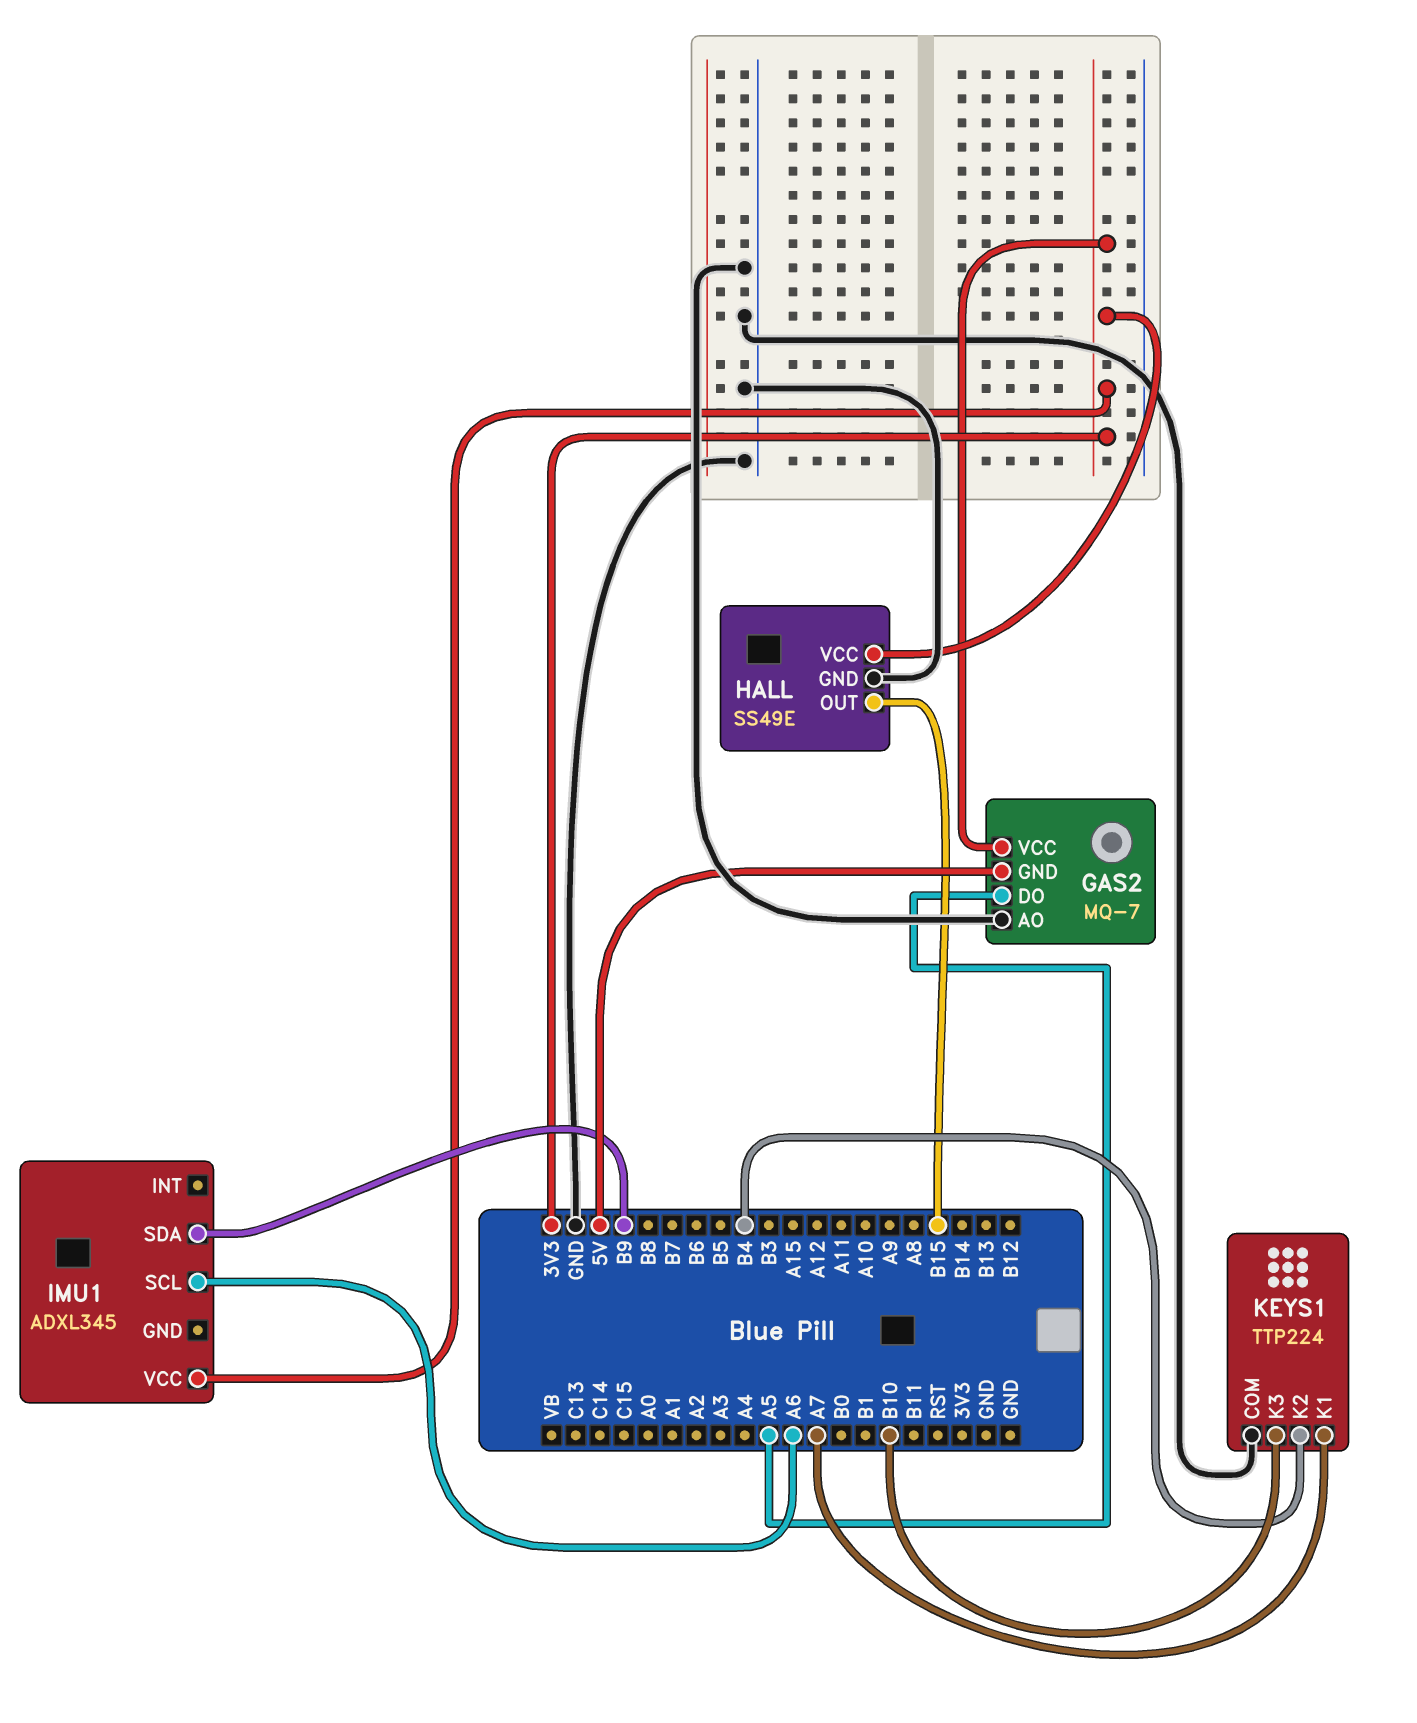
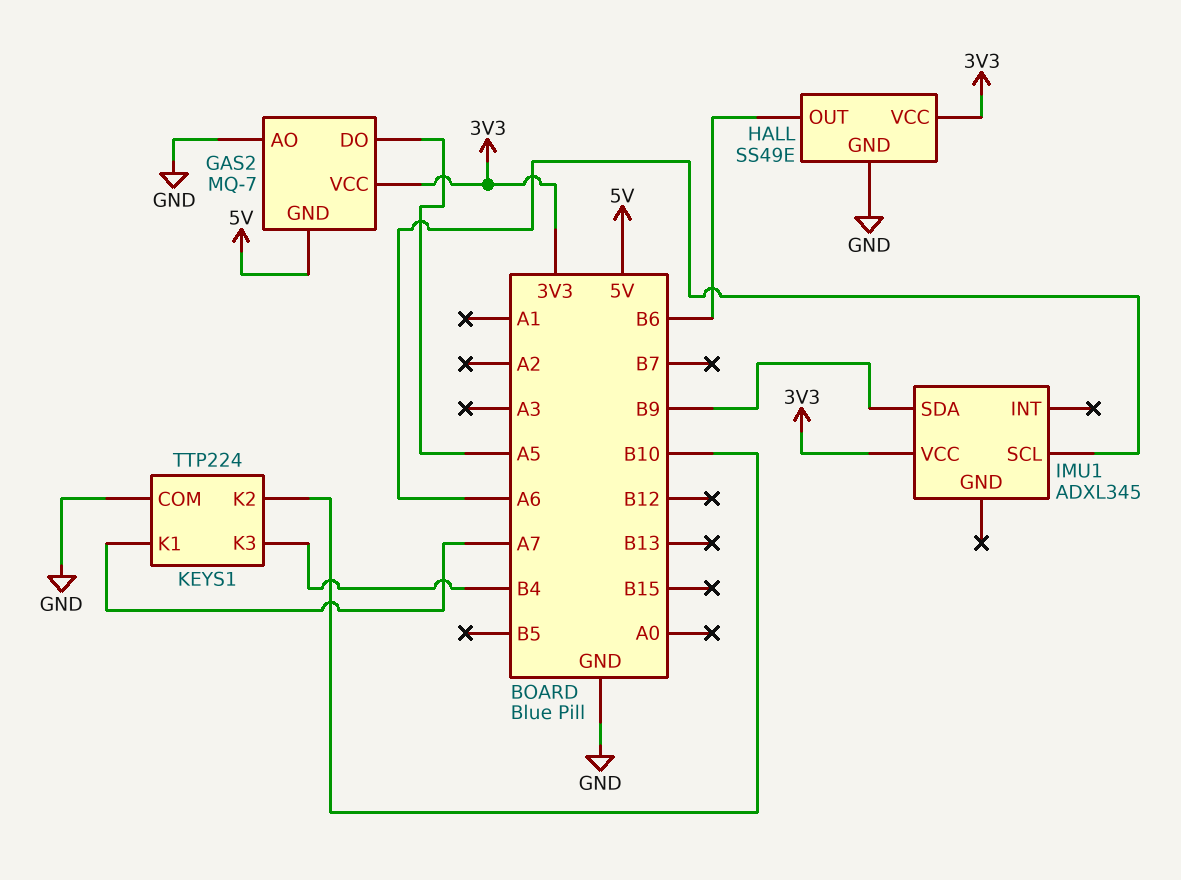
HALL pin OUT: B15 -> B6
KEYS1 pin K2: B4 -> B10
KEYS1 pin K3: B10 -> B4

